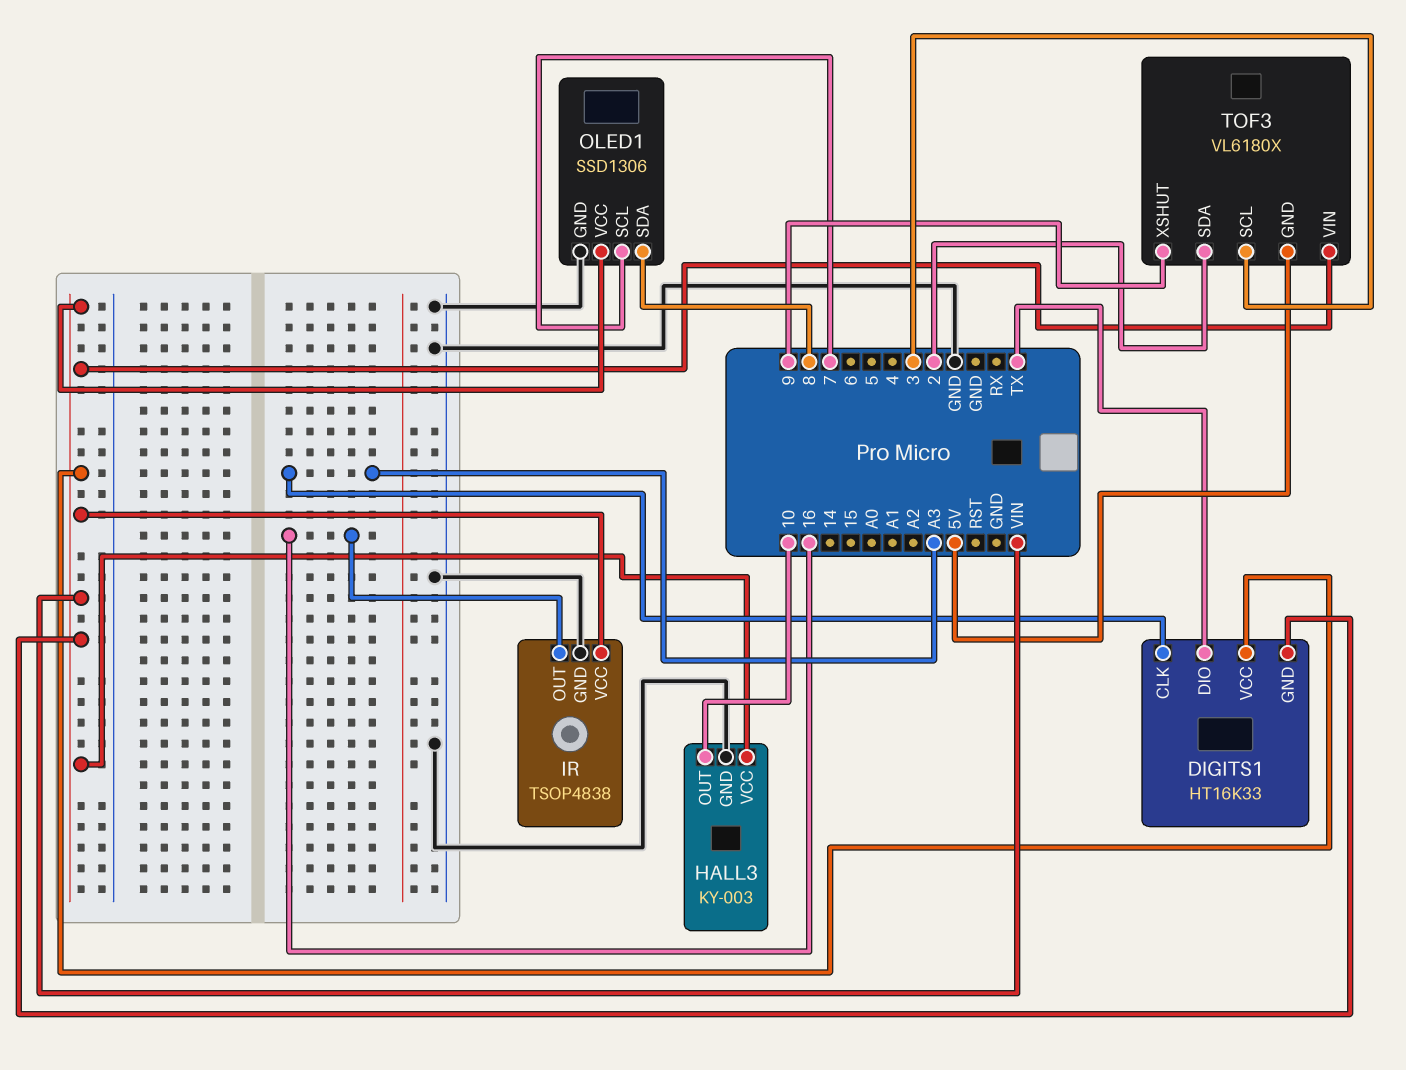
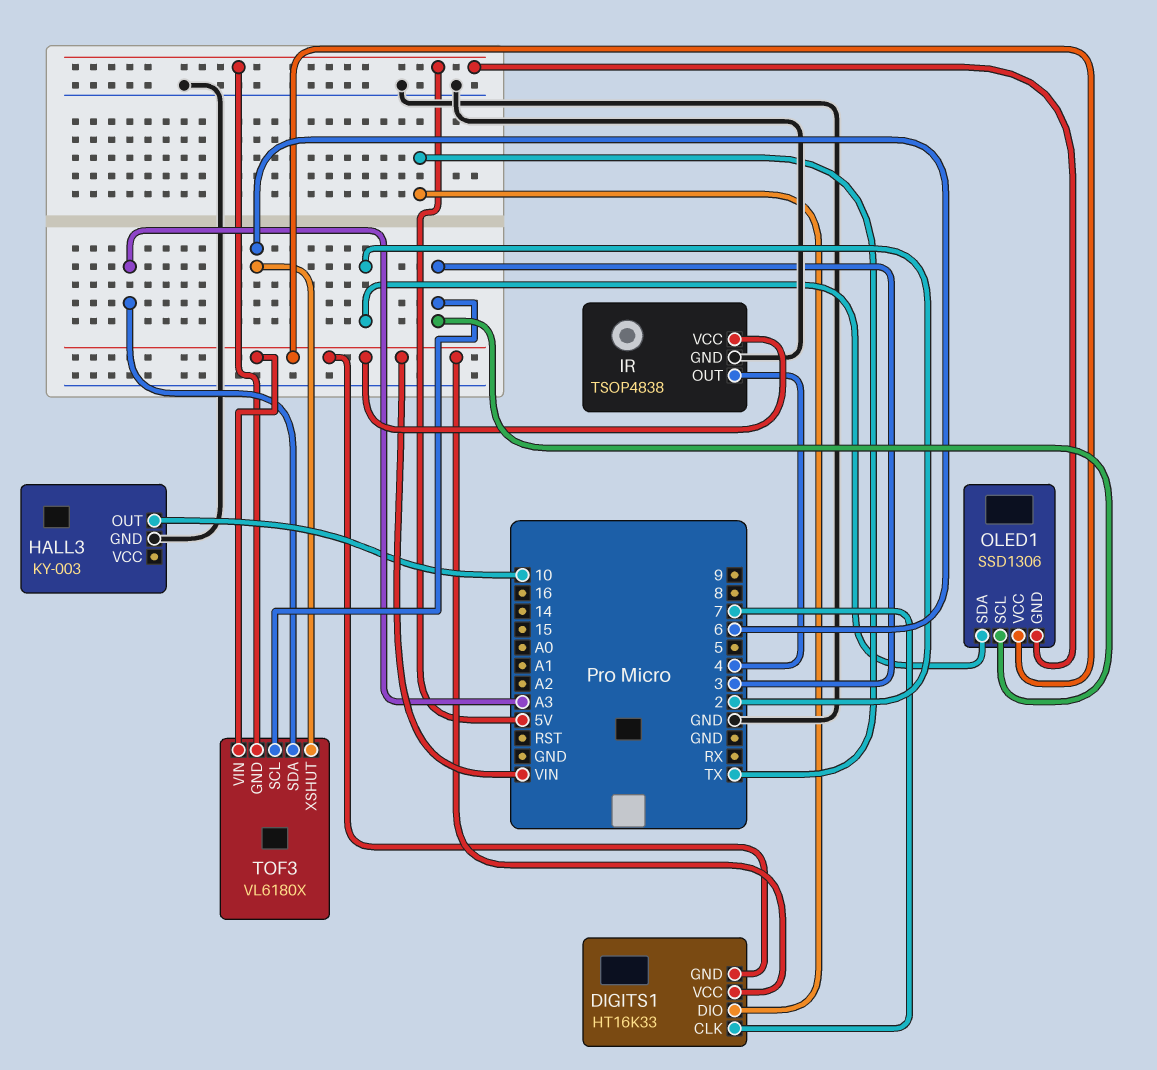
DIGITS1 pin CLK: A3 -> 7
HALL3 pin VCC: VIN -> none
IR pin OUT: 16 -> 4
OLED1 pin GND: GND -> 5V
OLED1 pin SCL: 7 -> 3
OLED1 pin SDA: 8 -> 2
TOF3 pin SDA: 2 -> A3
TOF3 pin XSHUT: 9 -> 6

